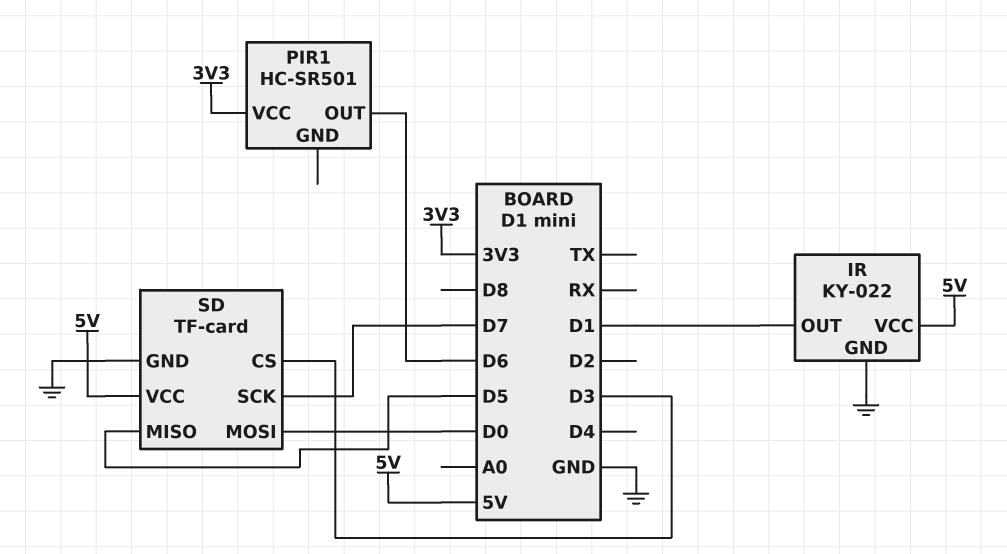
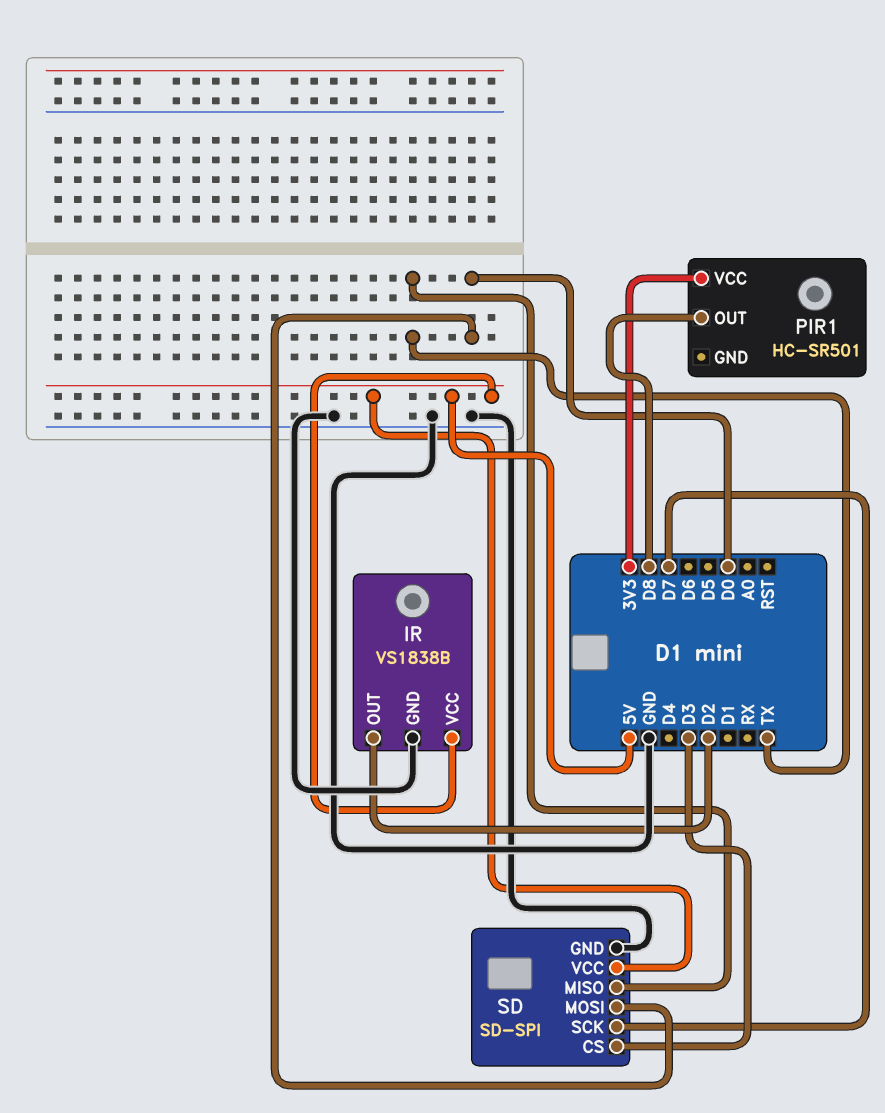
IR: KY-022 -> VS1838B
IR pin OUT: D1 -> D2
PIR1 pin OUT: D6 -> D8
SD: TF-card -> SD-SPI
SD pin MISO: D5 -> TX

